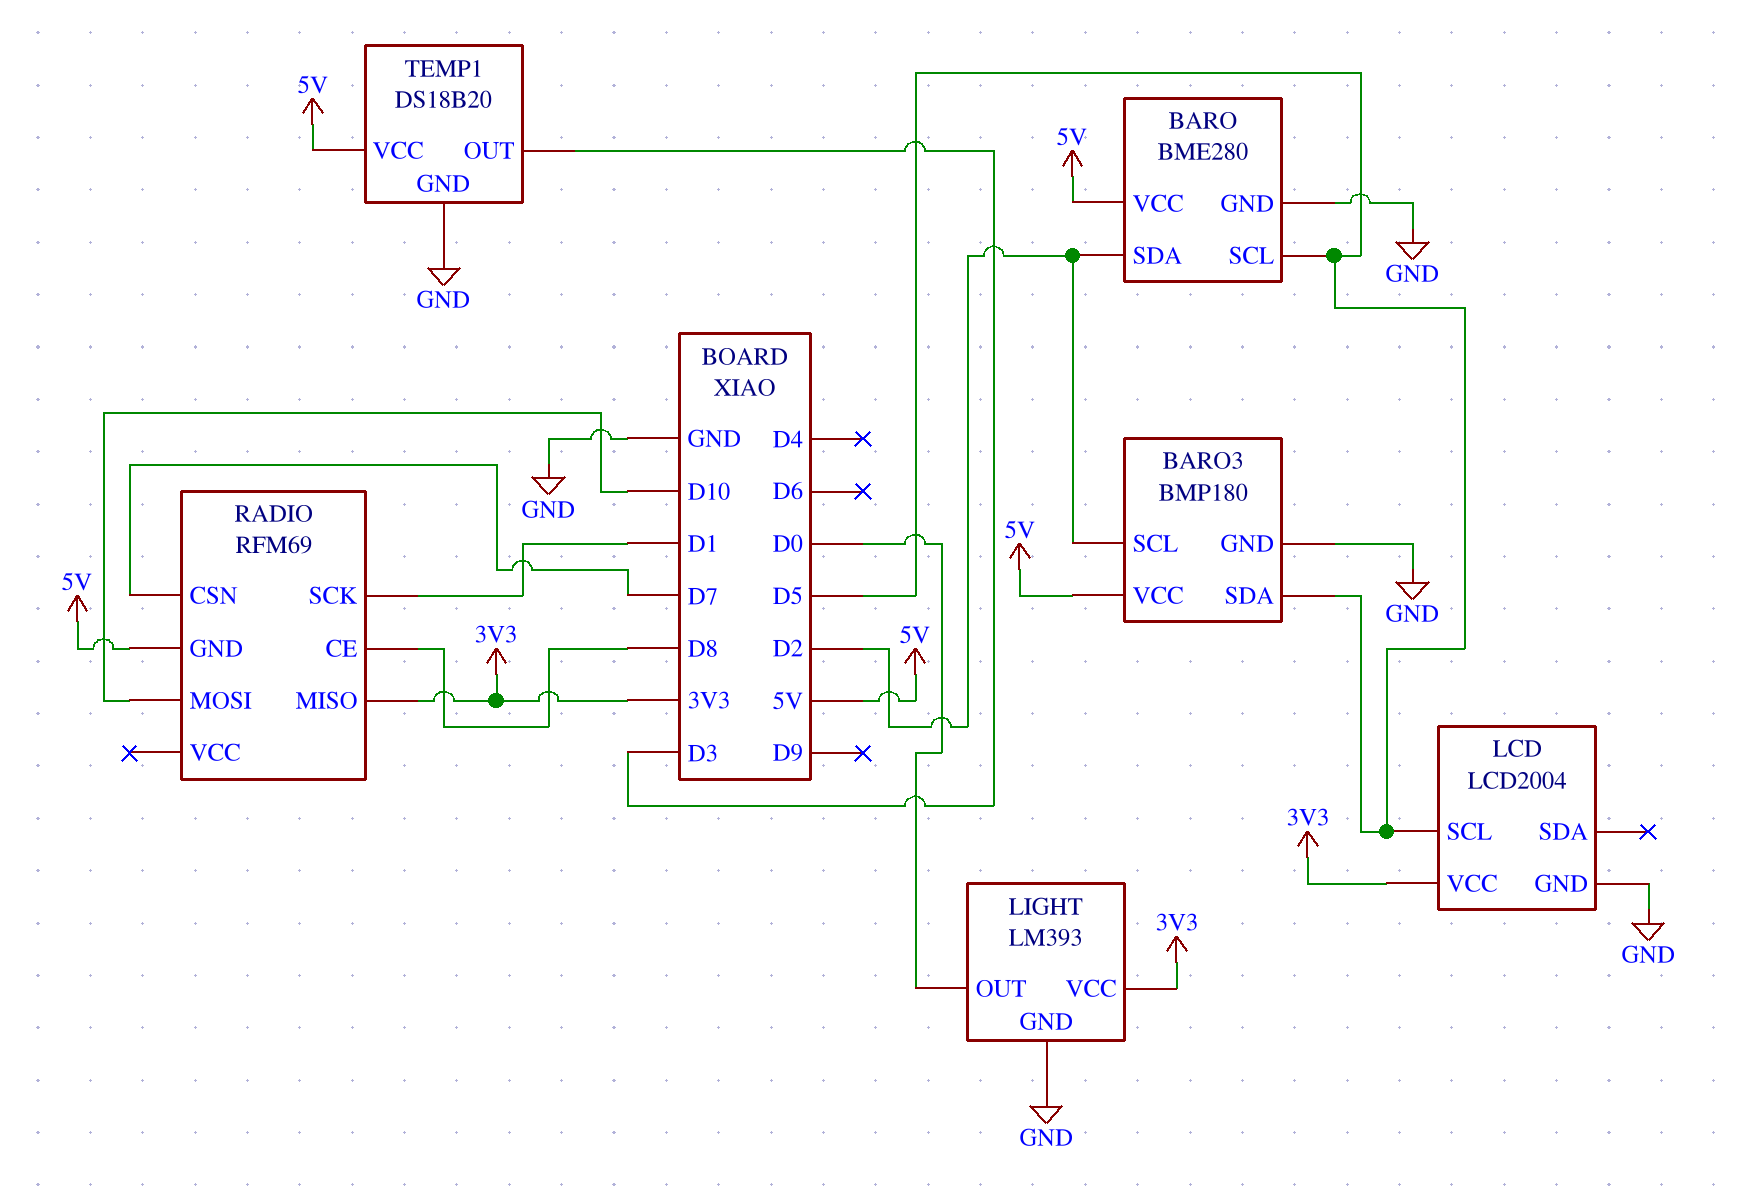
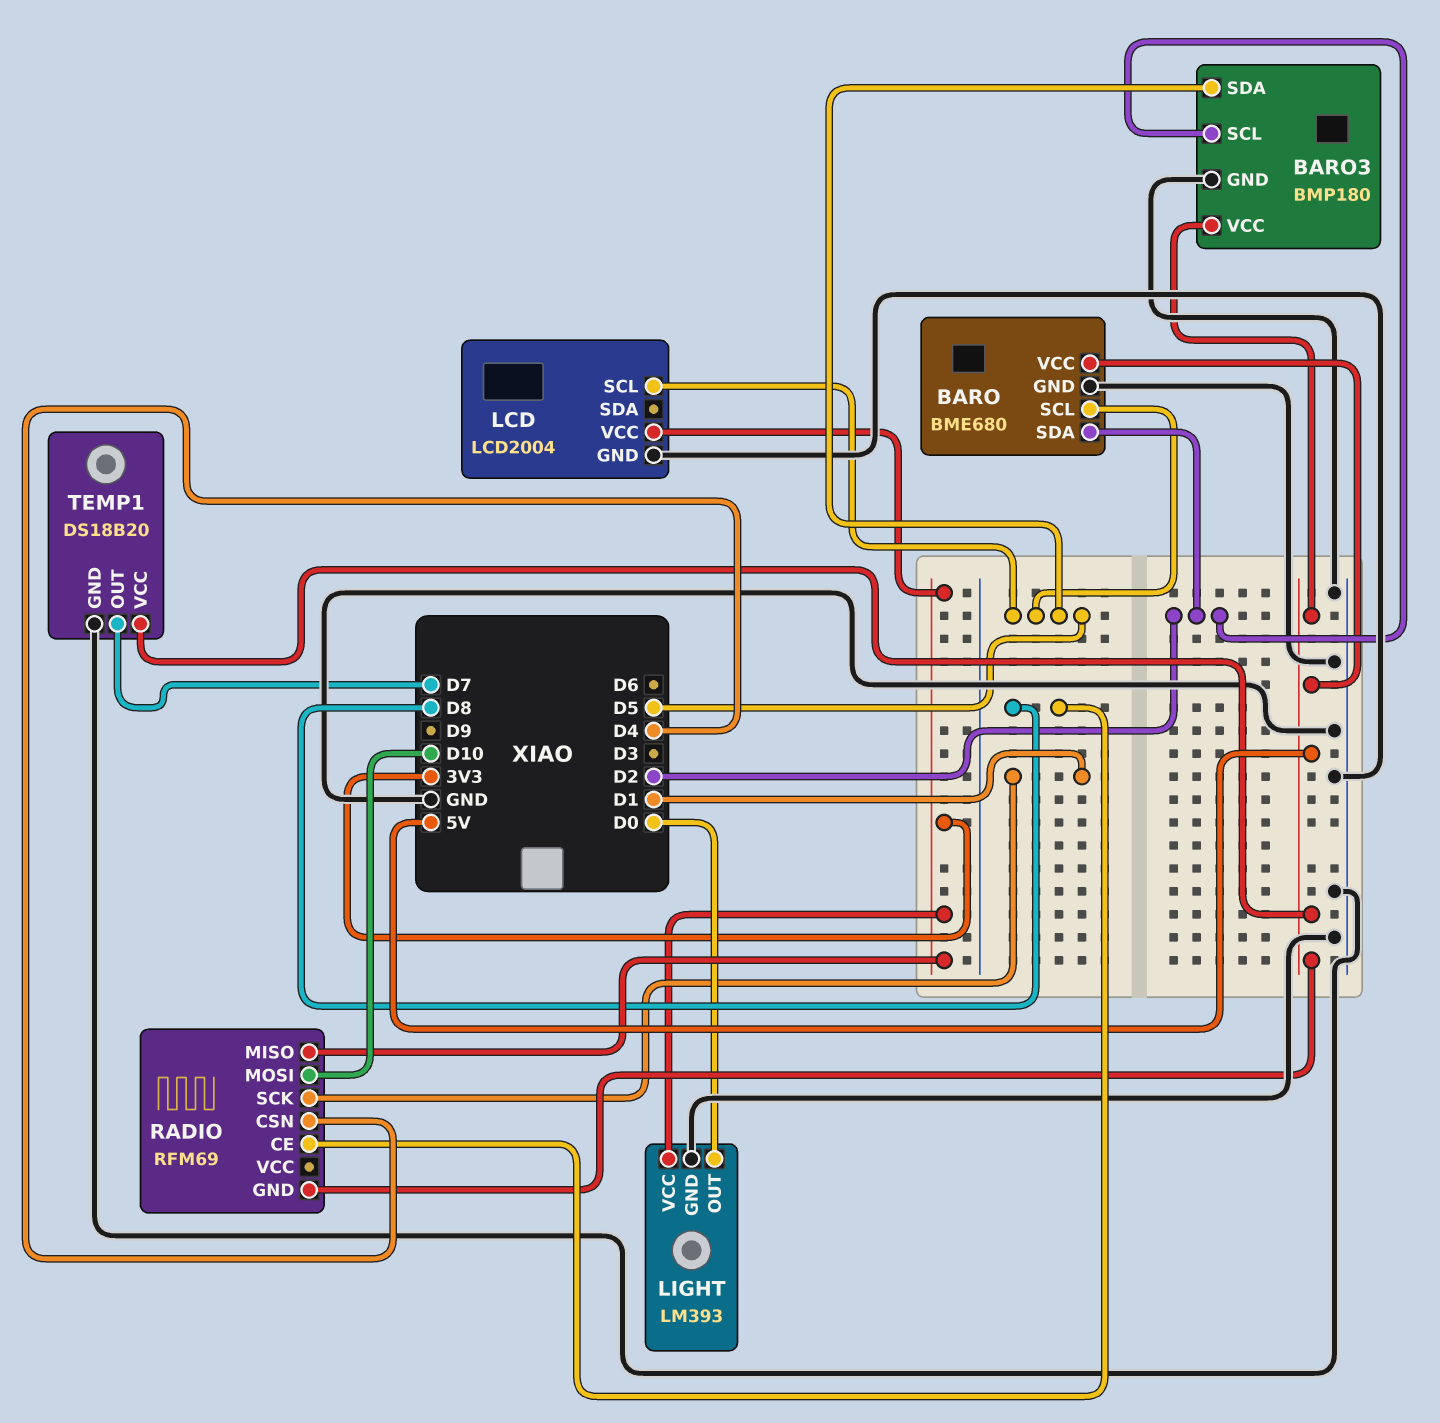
BARO: BME280 -> BME680
RADIO pin CSN: D7 -> D4
TEMP1 pin OUT: D3 -> D7

